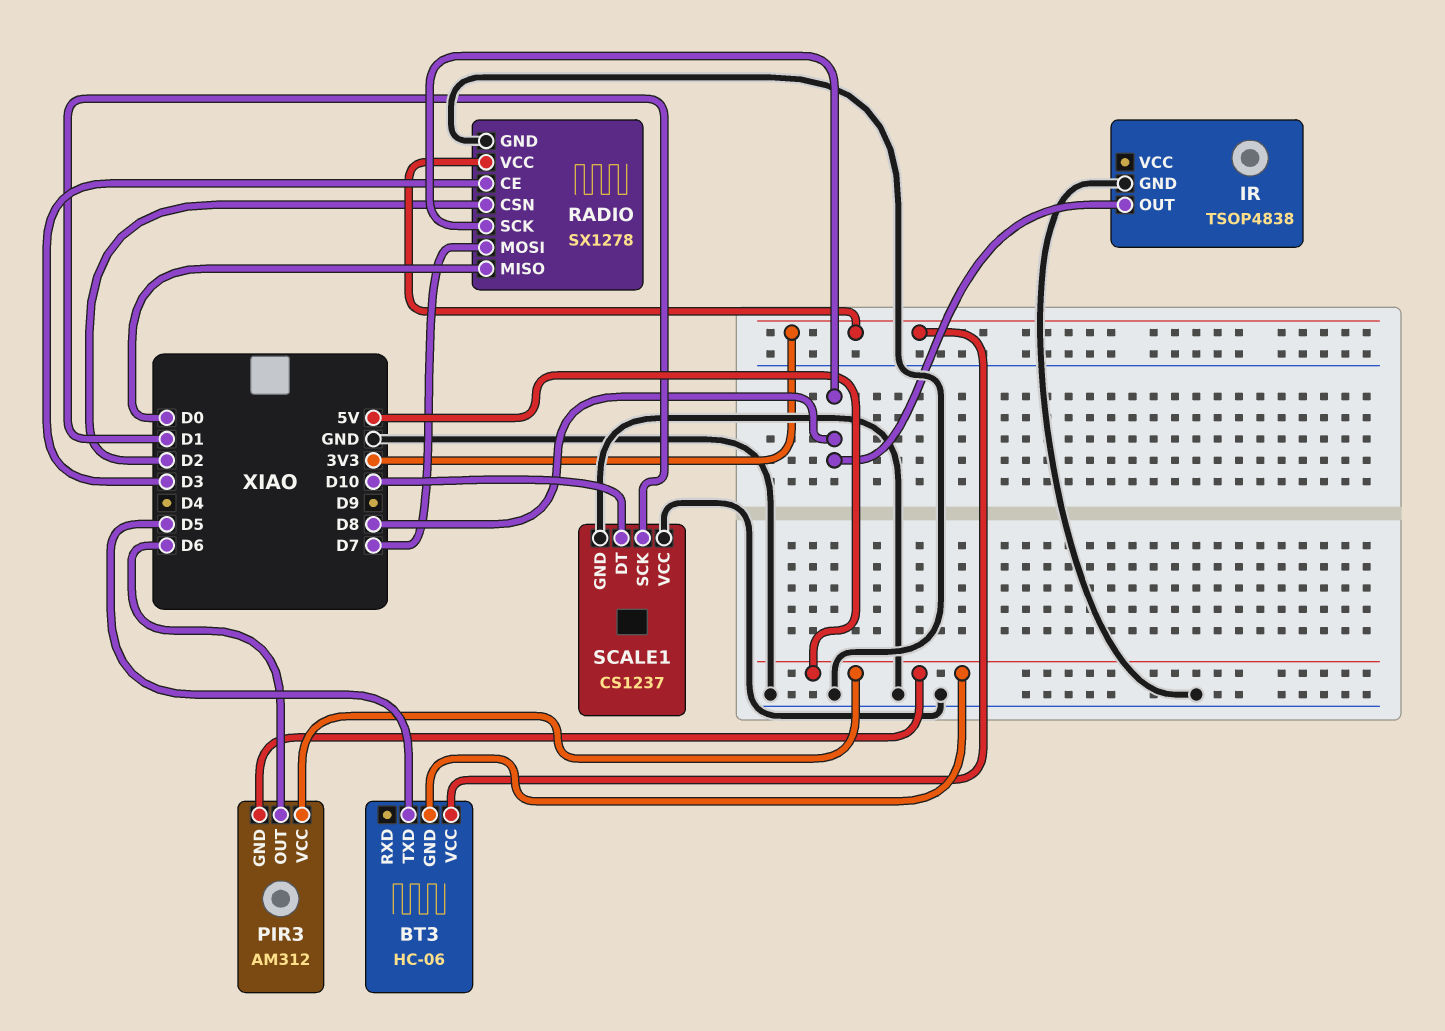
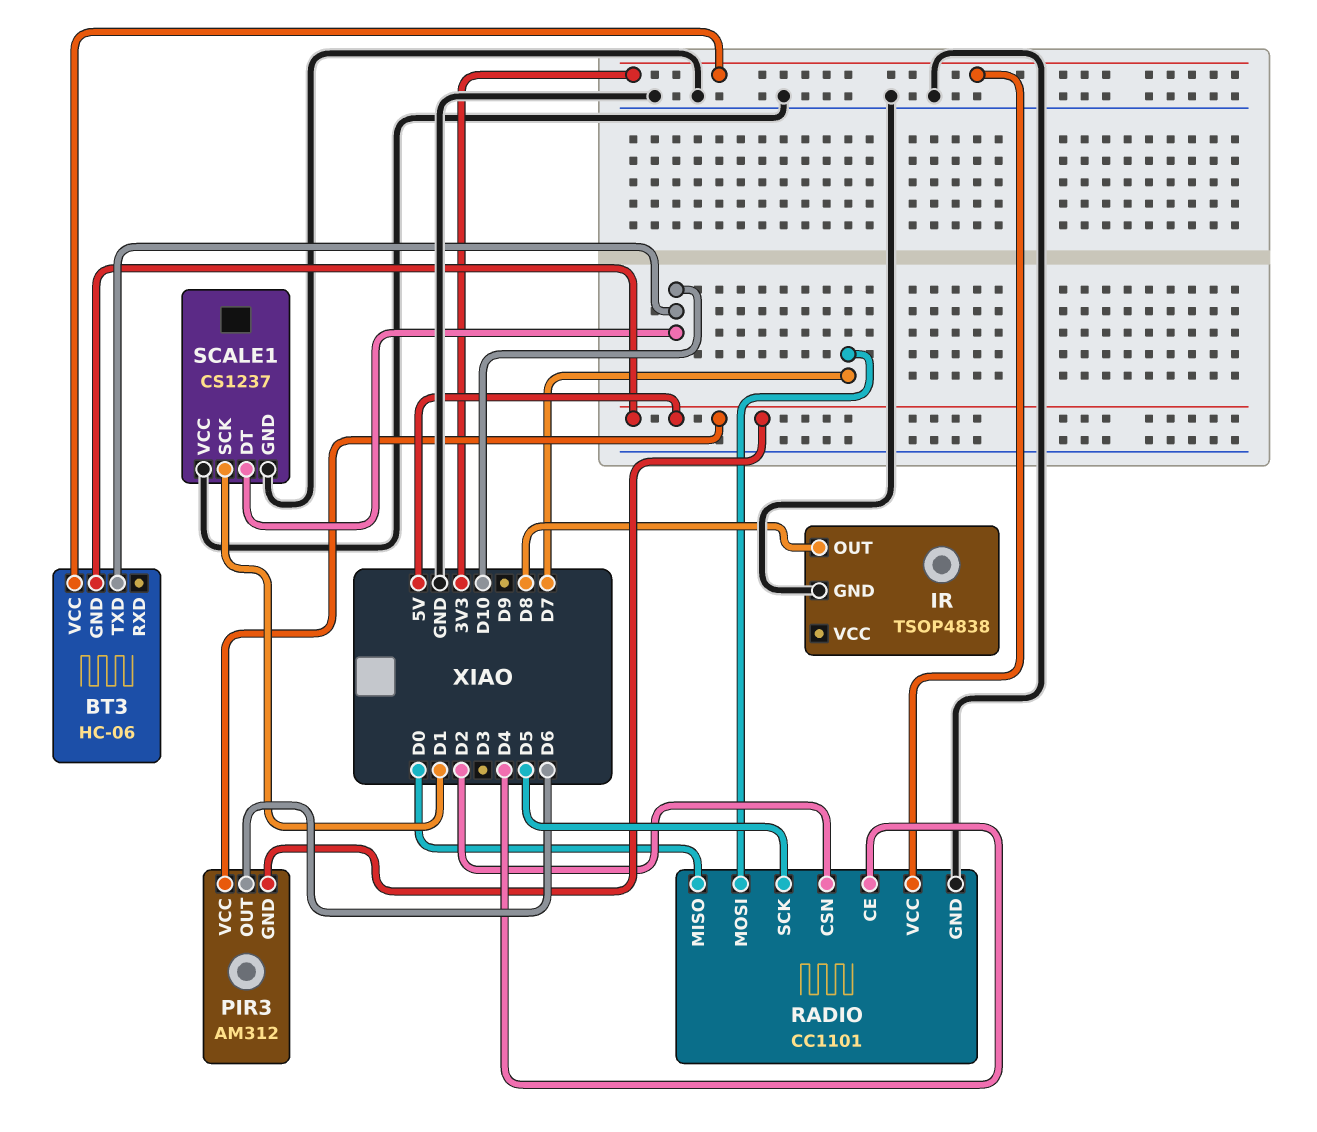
BT3 pin TXD: D5 -> D10
RADIO: SX1278 -> CC1101
RADIO pin CE: D3 -> D4
RADIO pin SCK: D8 -> D5

